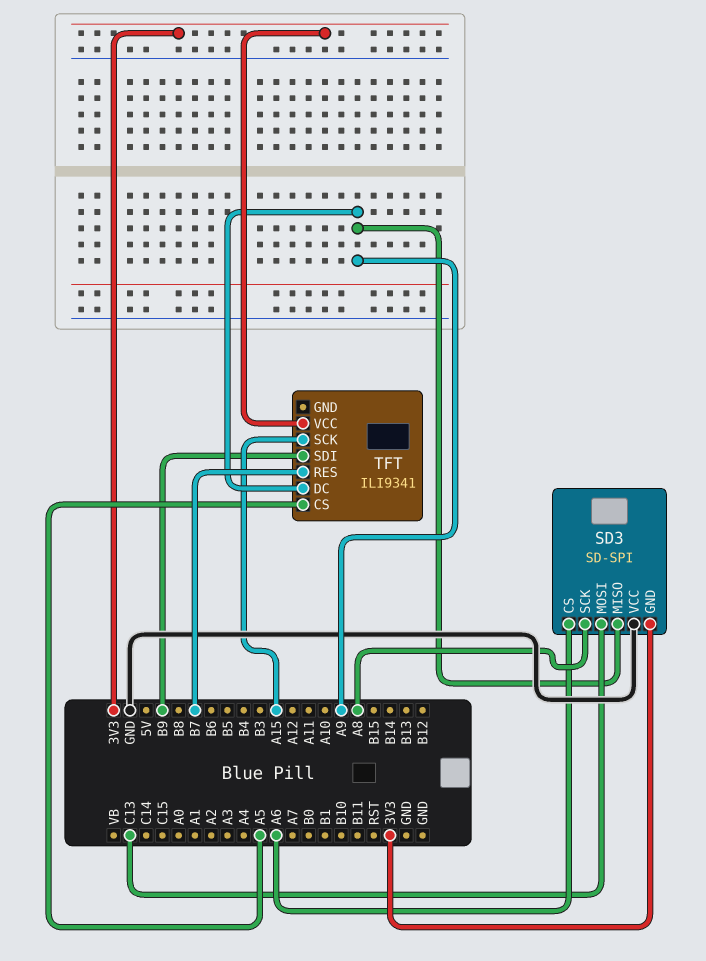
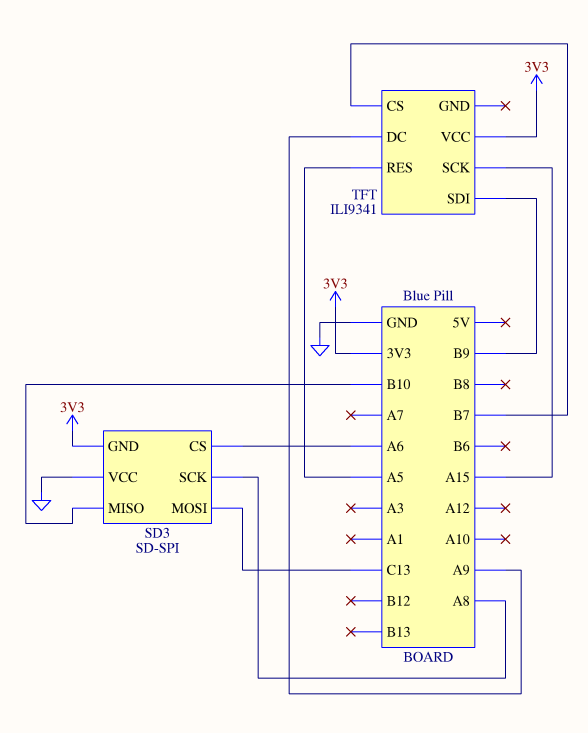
SD3 pin MISO: A9 -> B10
TFT pin CS: A5 -> B7
TFT pin RES: B7 -> A5

